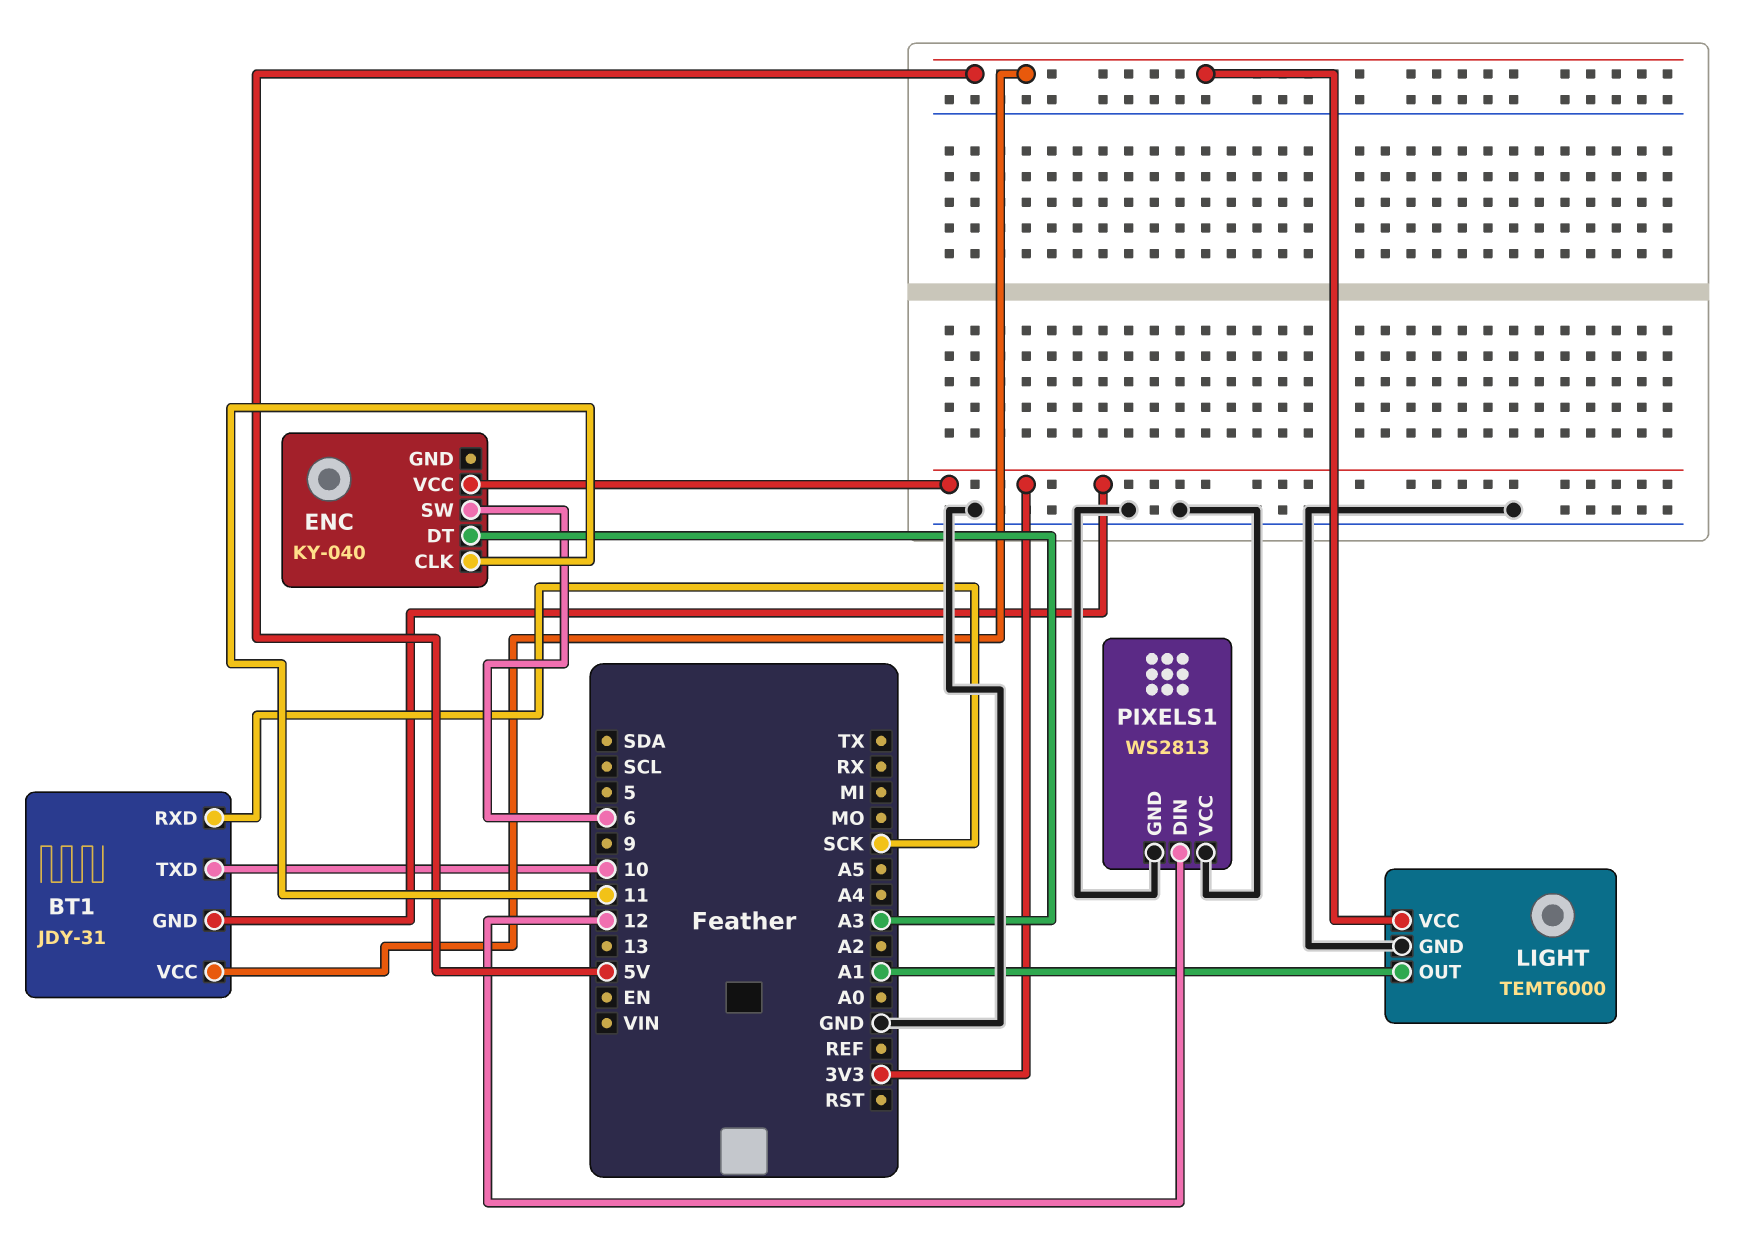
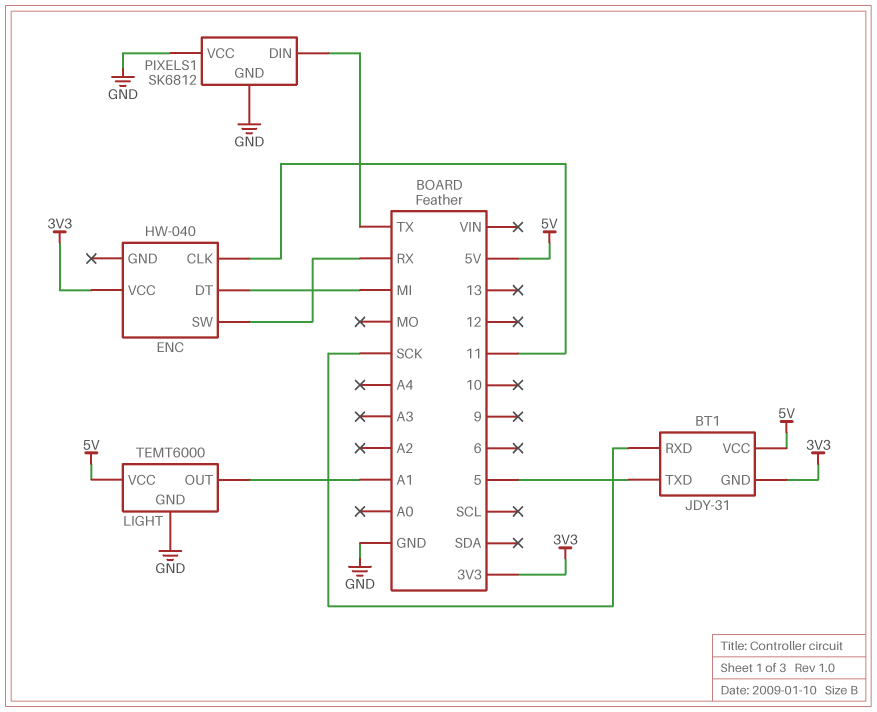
BT1 pin TXD: 10 -> 5
ENC: KY-040 -> HW-040
ENC pin DT: A3 -> MI
ENC pin SW: 6 -> RX
PIXELS1: WS2813 -> SK6812
PIXELS1 pin DIN: 12 -> TX

